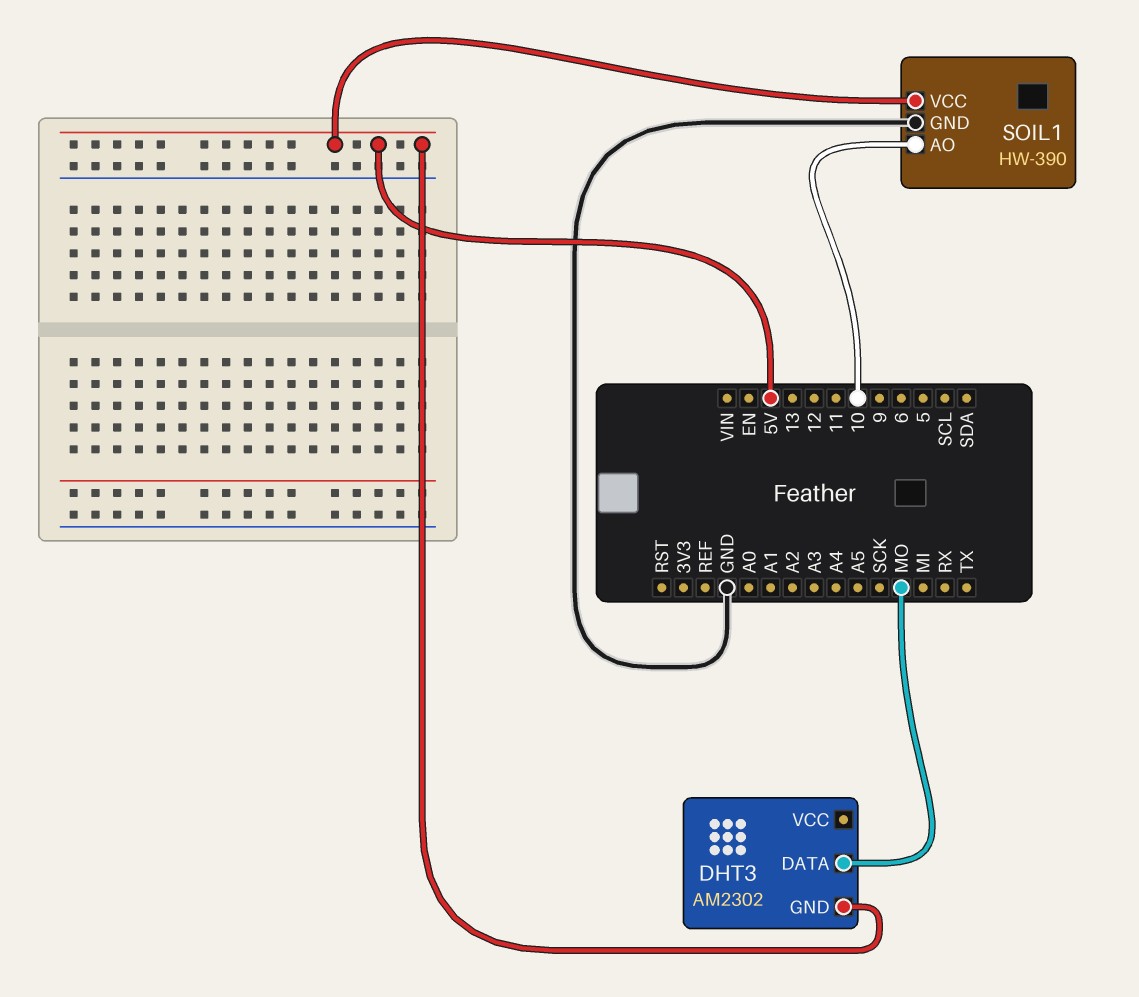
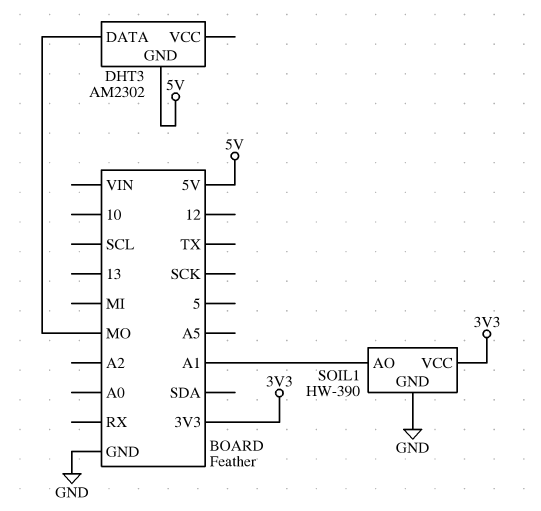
SOIL1 pin AO: 10 -> A1
SOIL1 pin VCC: 5V -> 3V3

